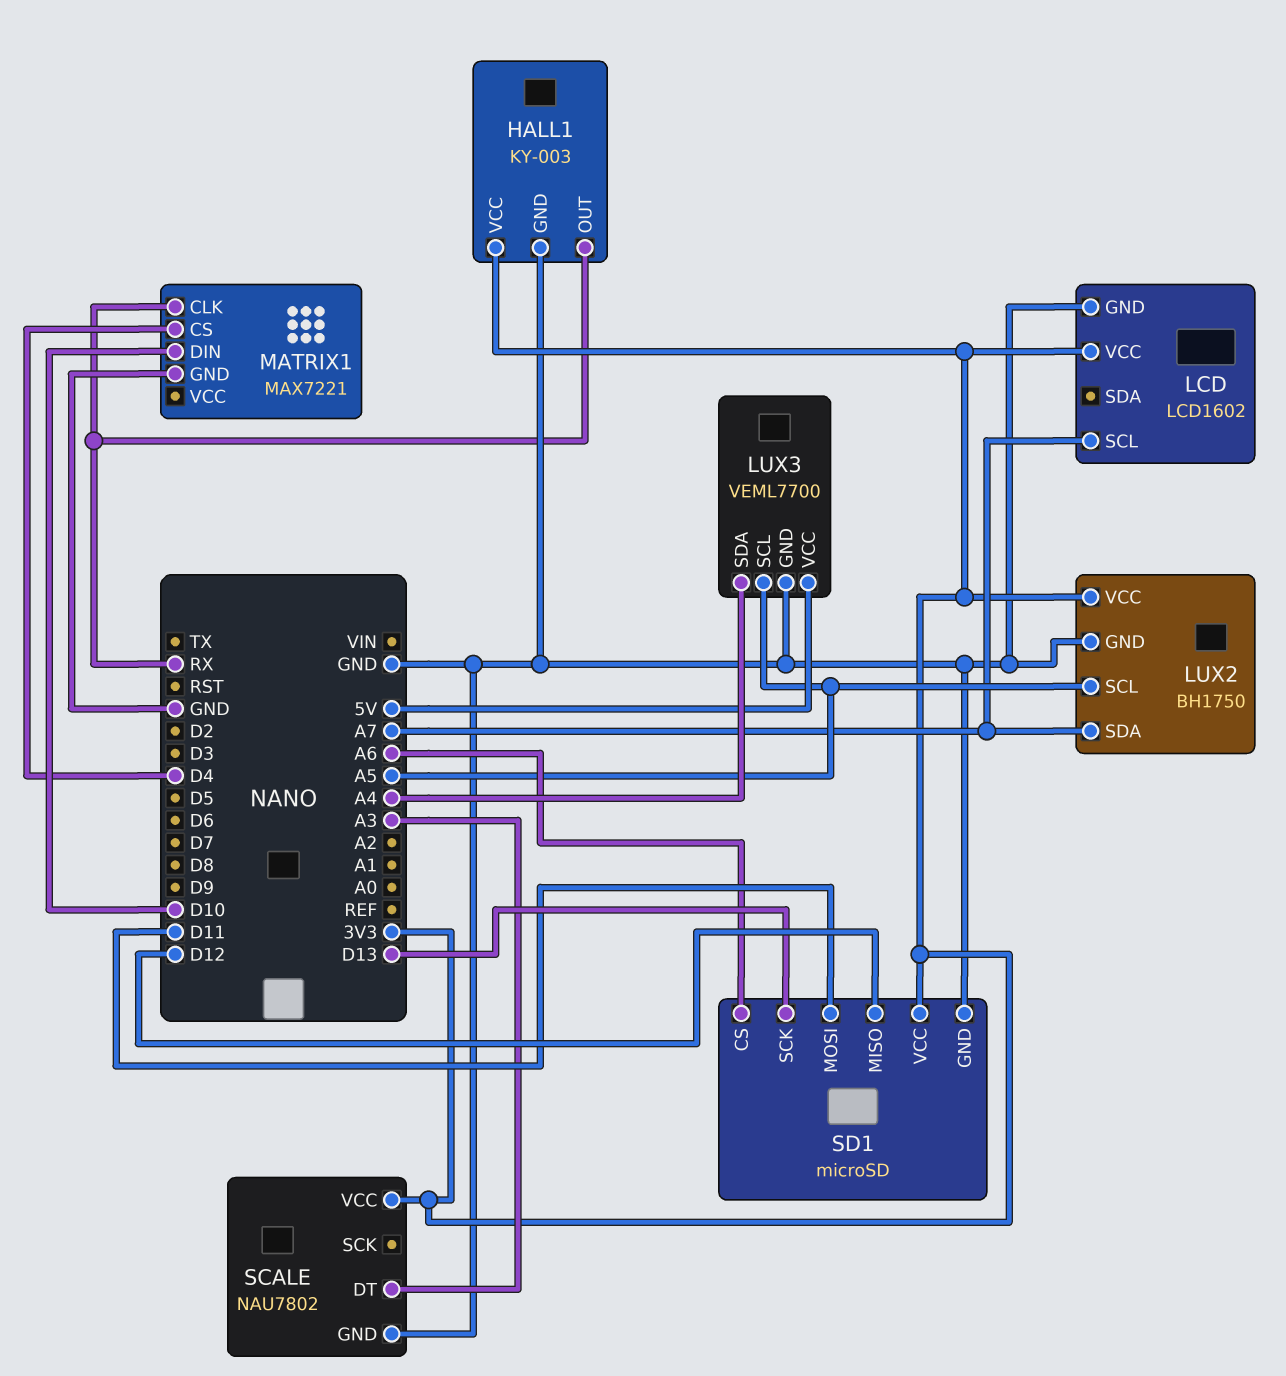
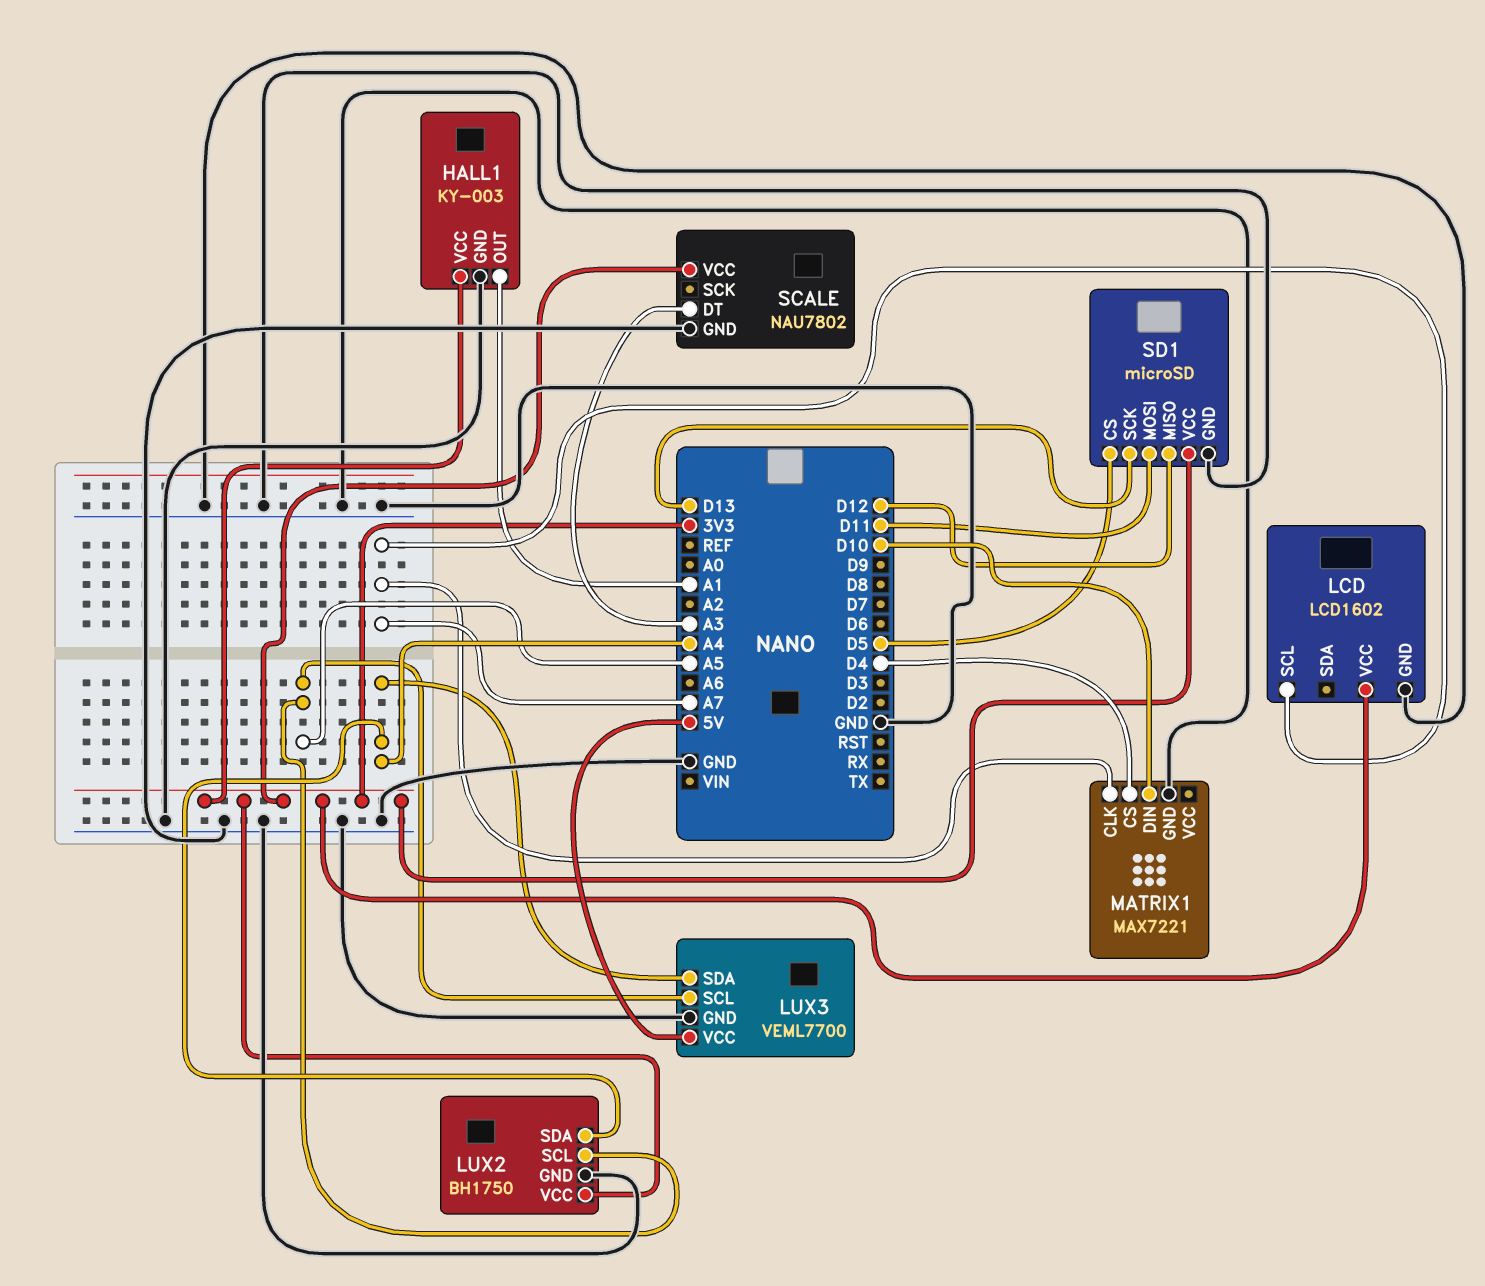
HALL1 pin OUT: RX -> A1
LUX2 pin SDA: A7 -> A4
MATRIX1 pin CLK: RX -> A7
SD1 pin CS: A6 -> D5

